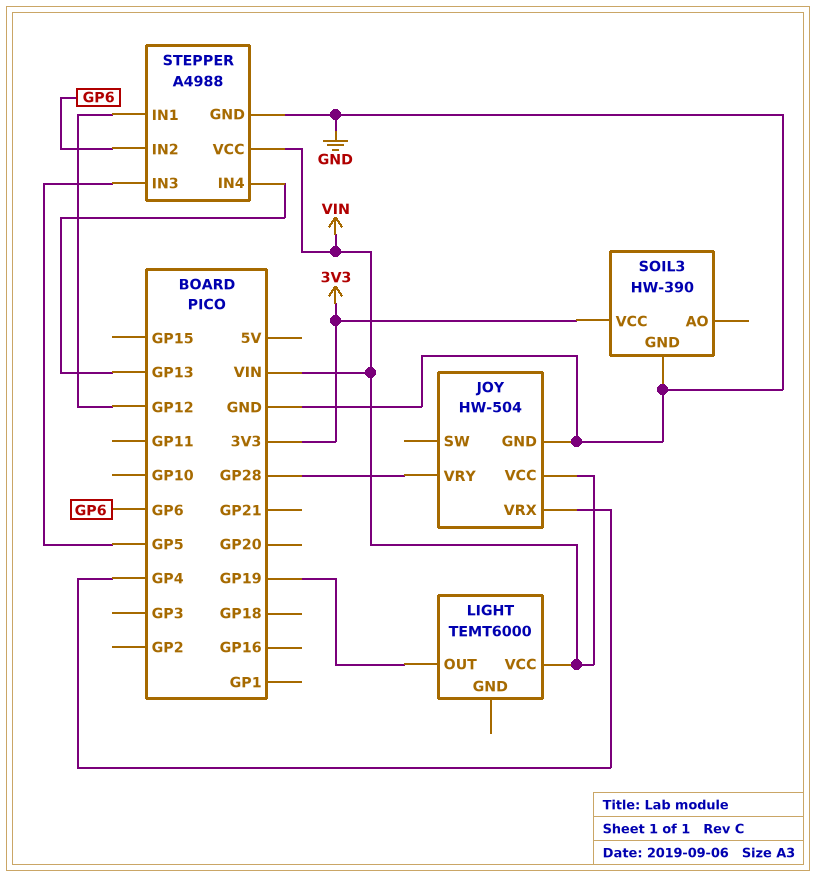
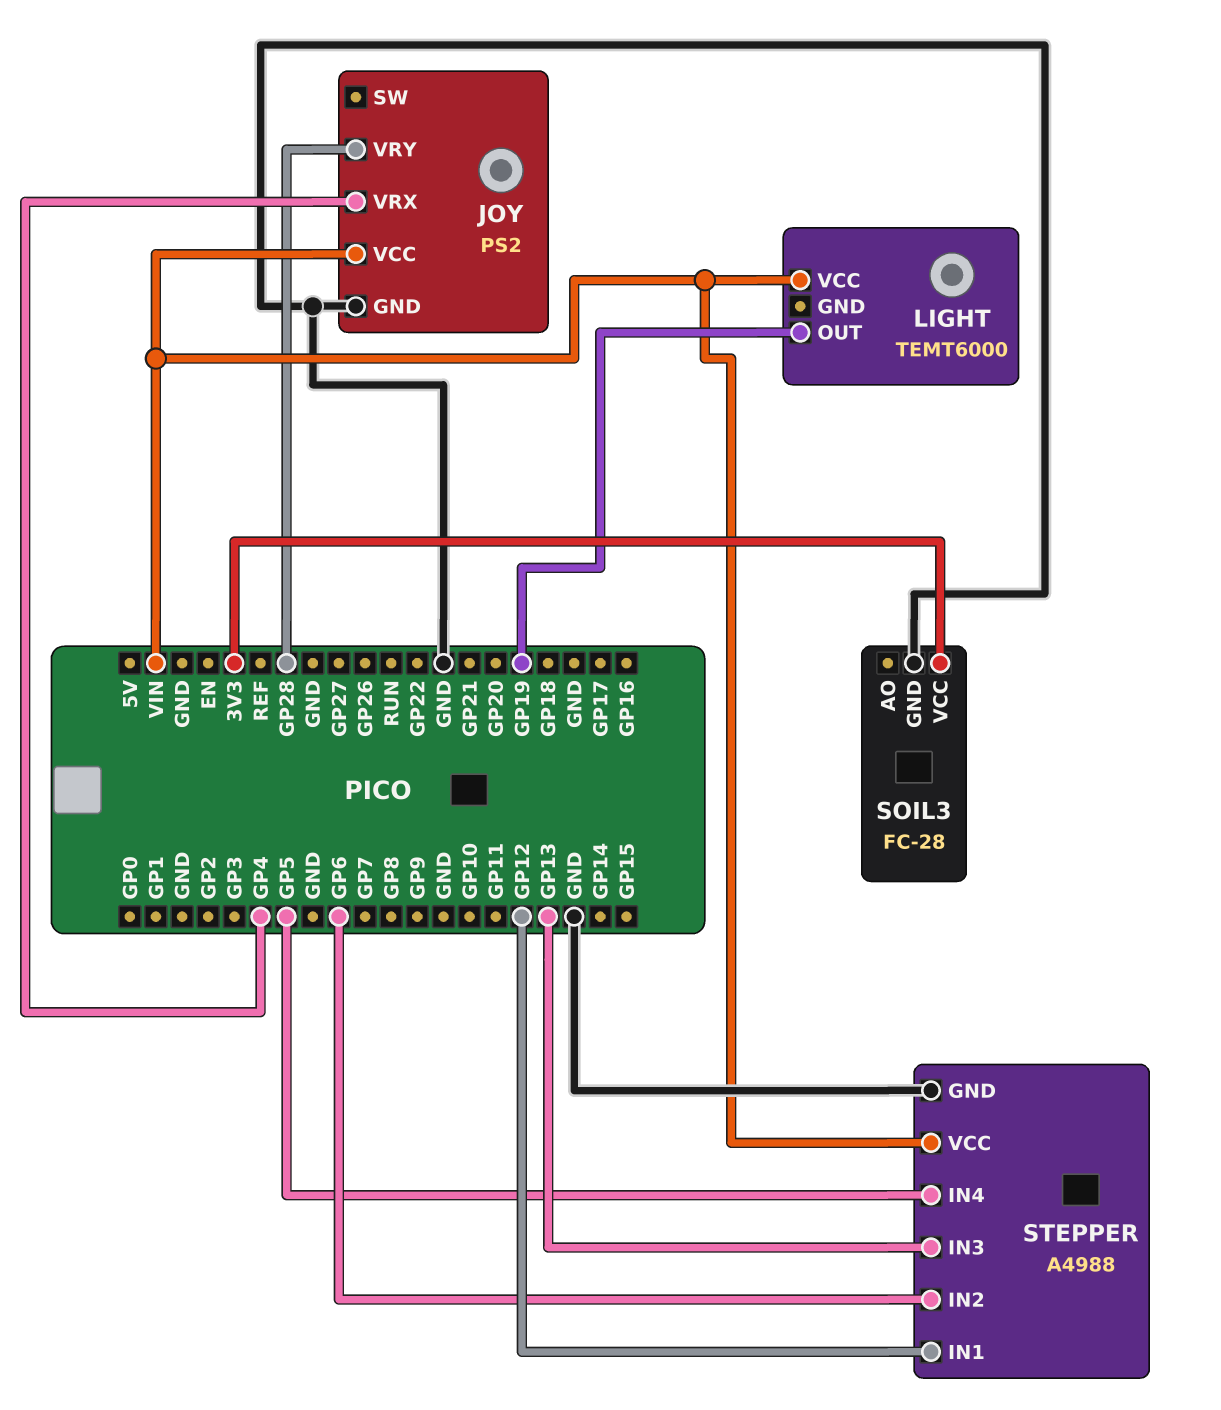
JOY: HW-504 -> PS2
SOIL3: HW-390 -> FC-28
STEPPER pin IN3: GP5 -> GP13
STEPPER pin IN4: GP13 -> GP5

